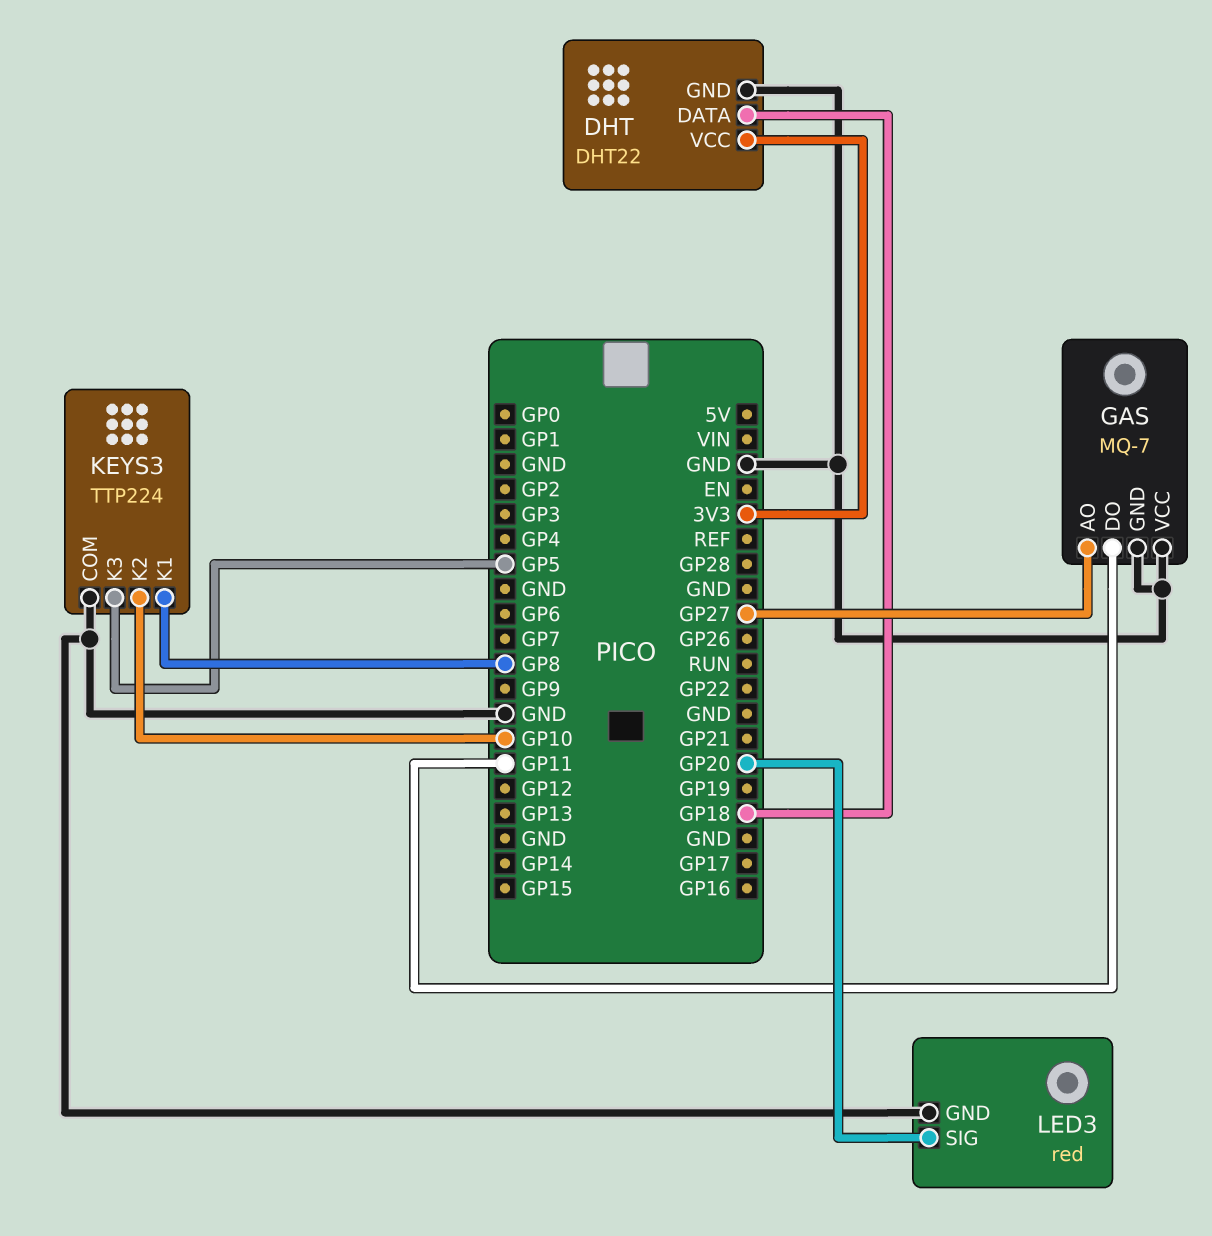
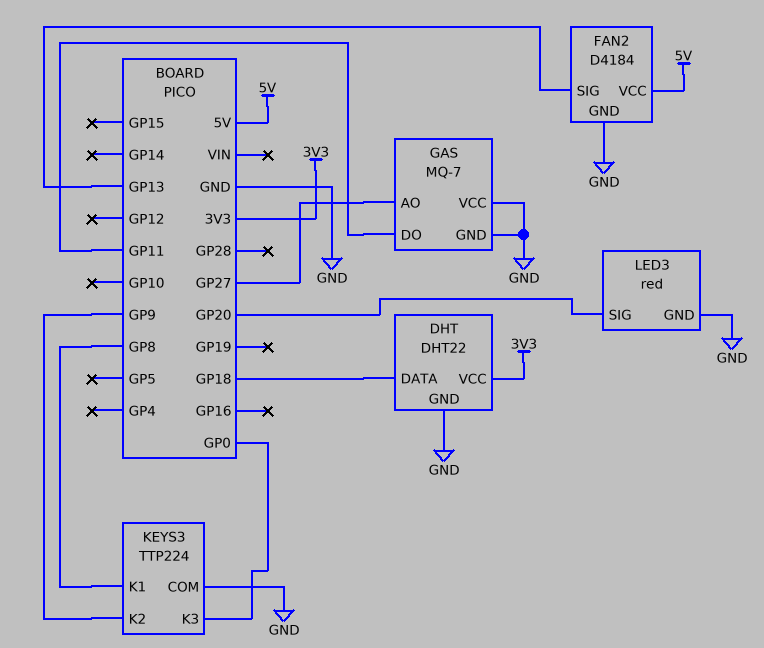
FAN2: none -> D4184
FAN2 pin GND: none -> GND
FAN2 pin SIG: none -> GP13
FAN2 pin VCC: none -> 5V
KEYS3 pin K2: GP10 -> GP9
KEYS3 pin K3: GP5 -> GP0

